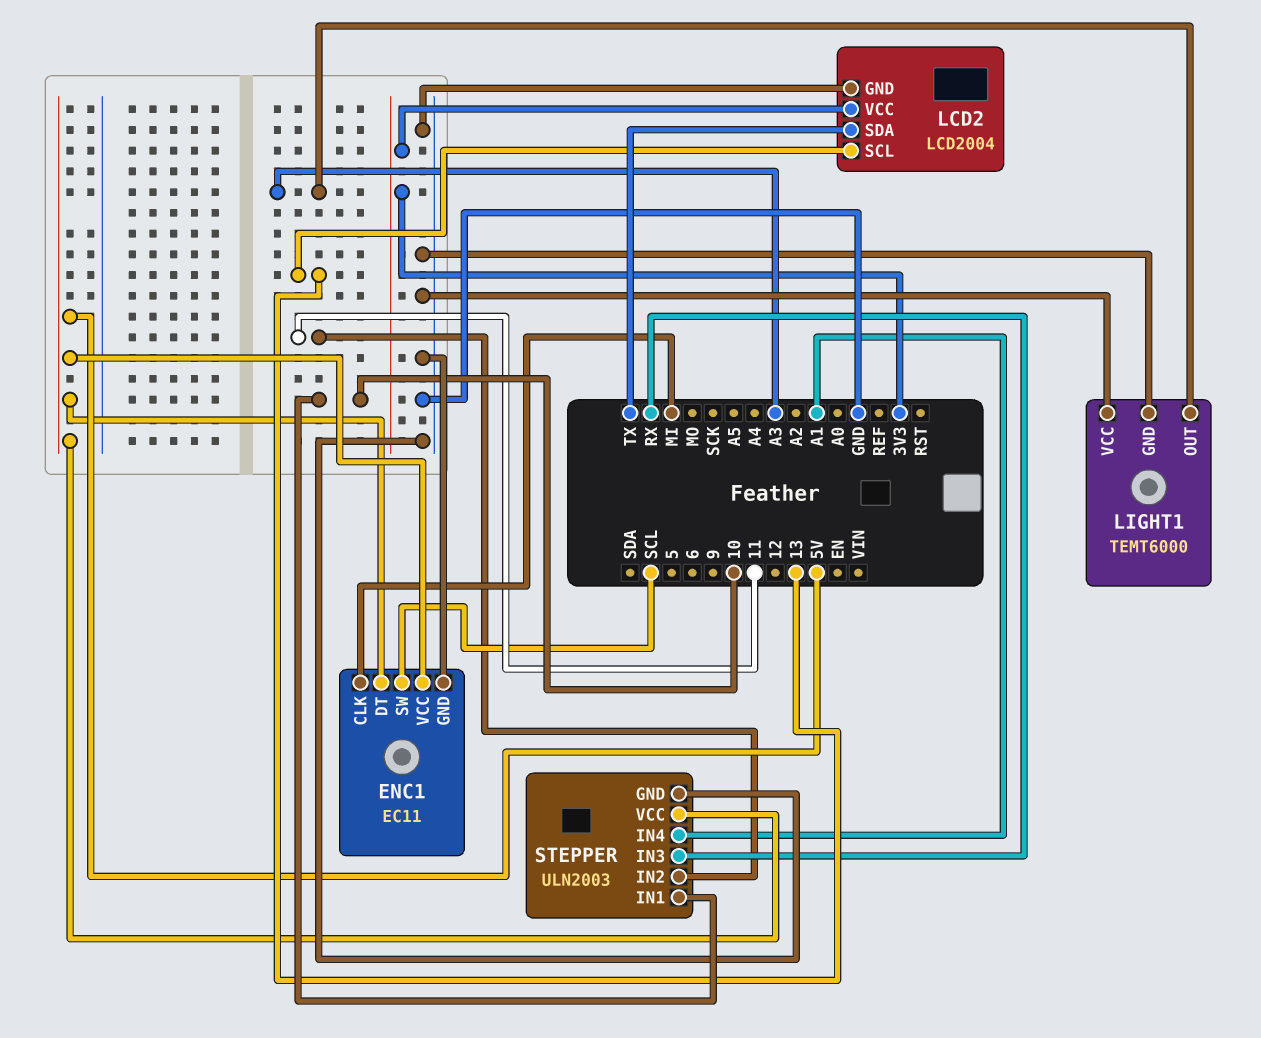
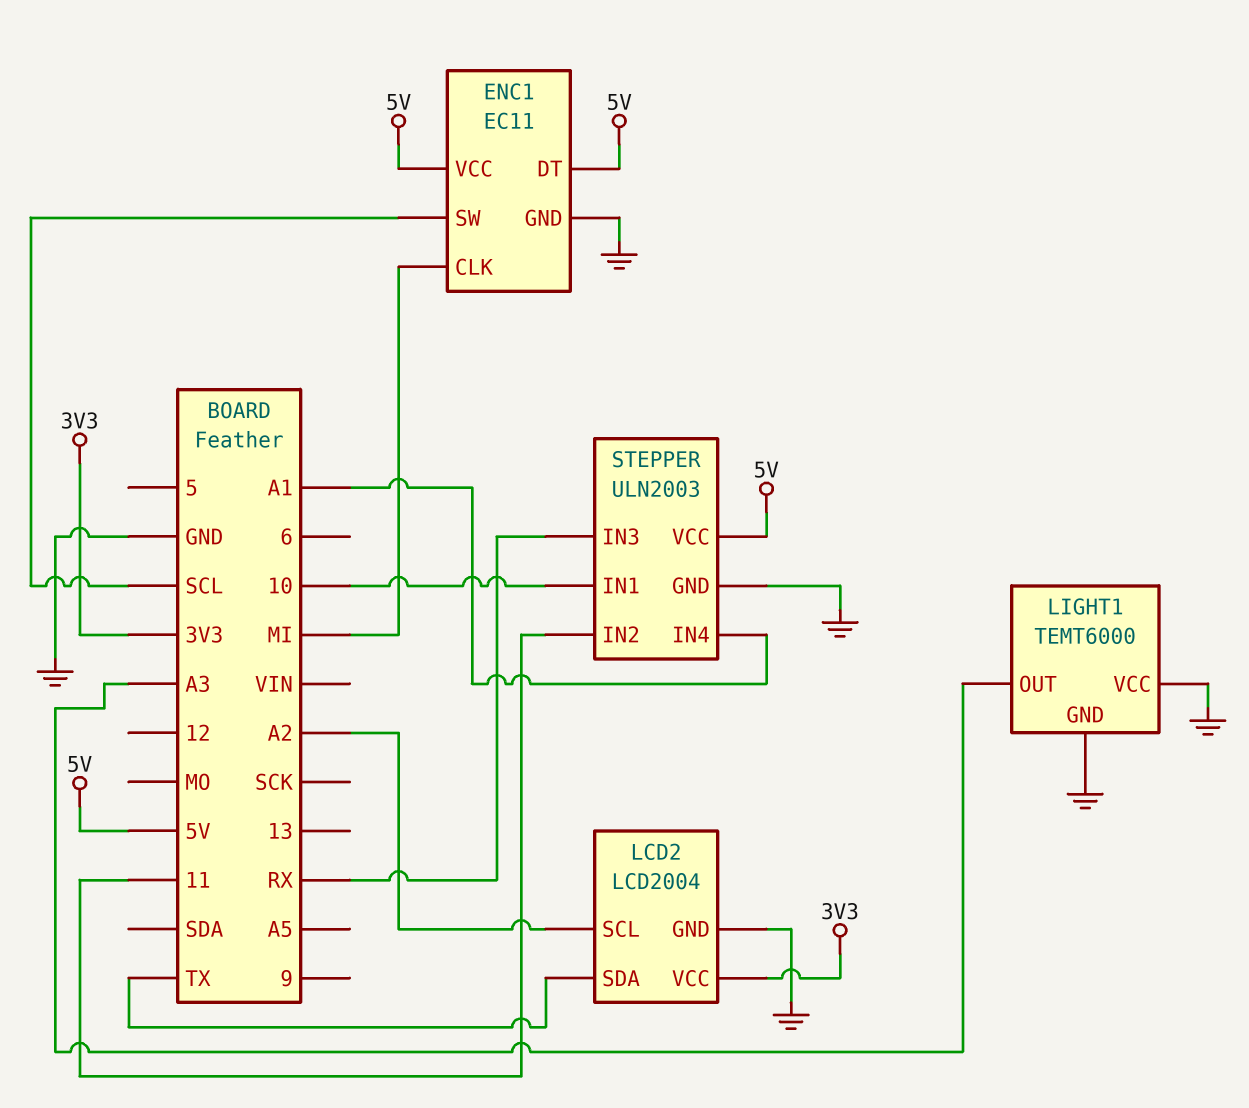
LCD2 pin SCL: 13 -> A2

